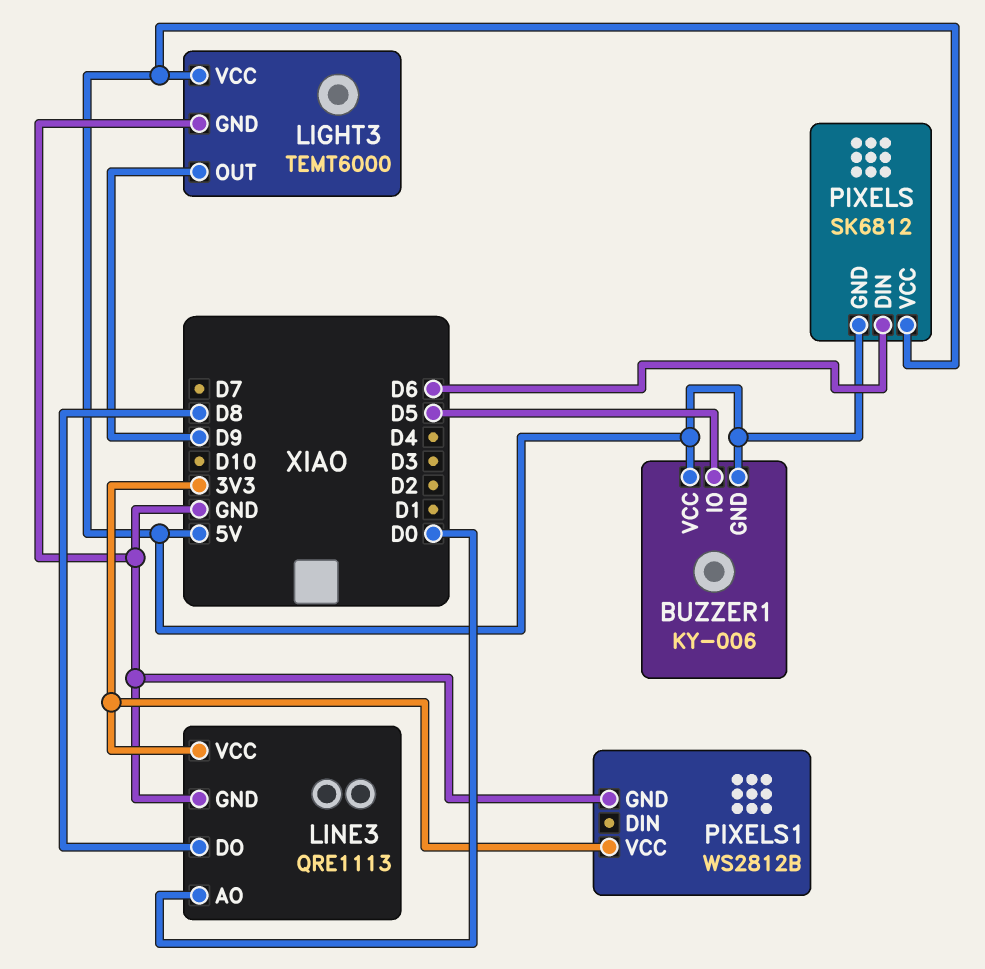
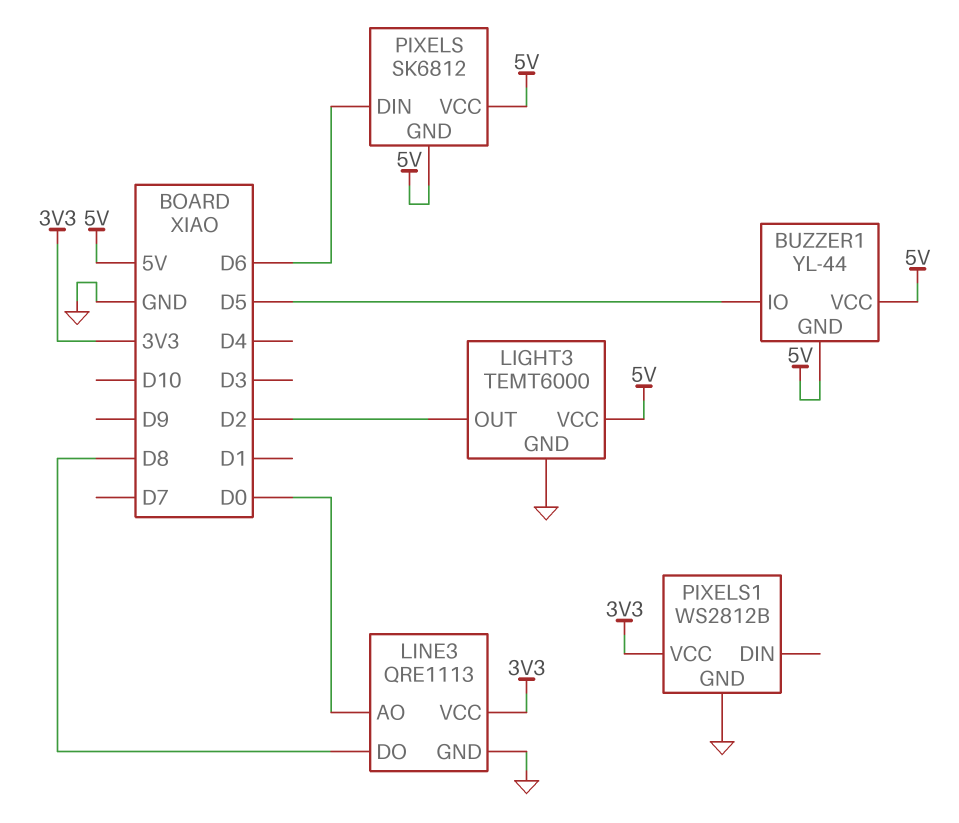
BUZZER1: KY-006 -> YL-44
LIGHT3 pin OUT: D9 -> D2

